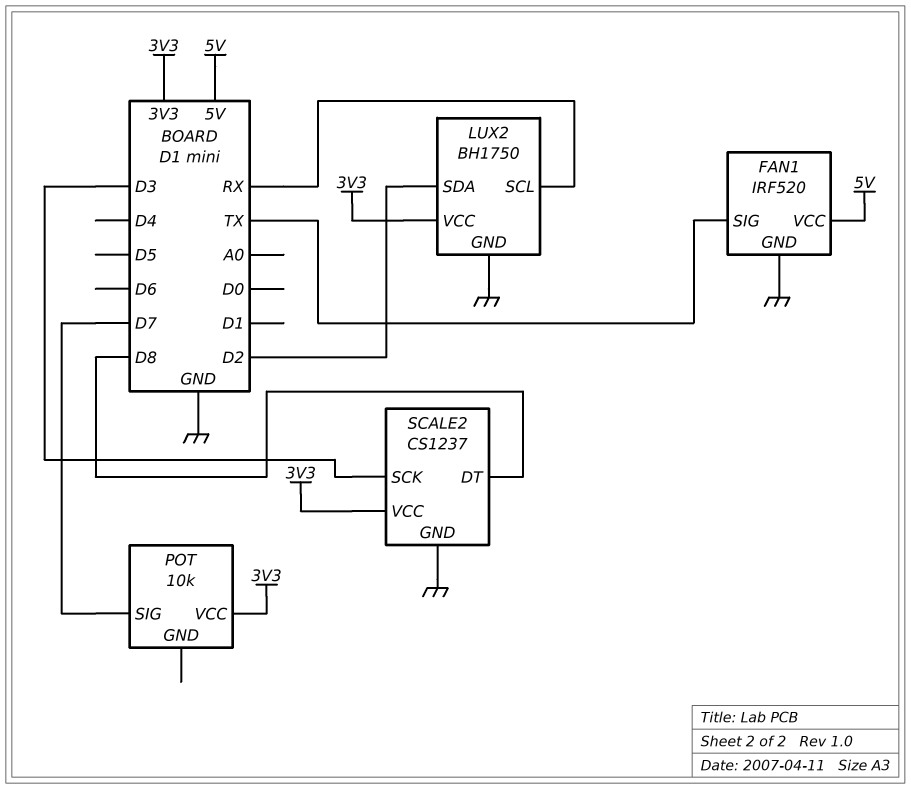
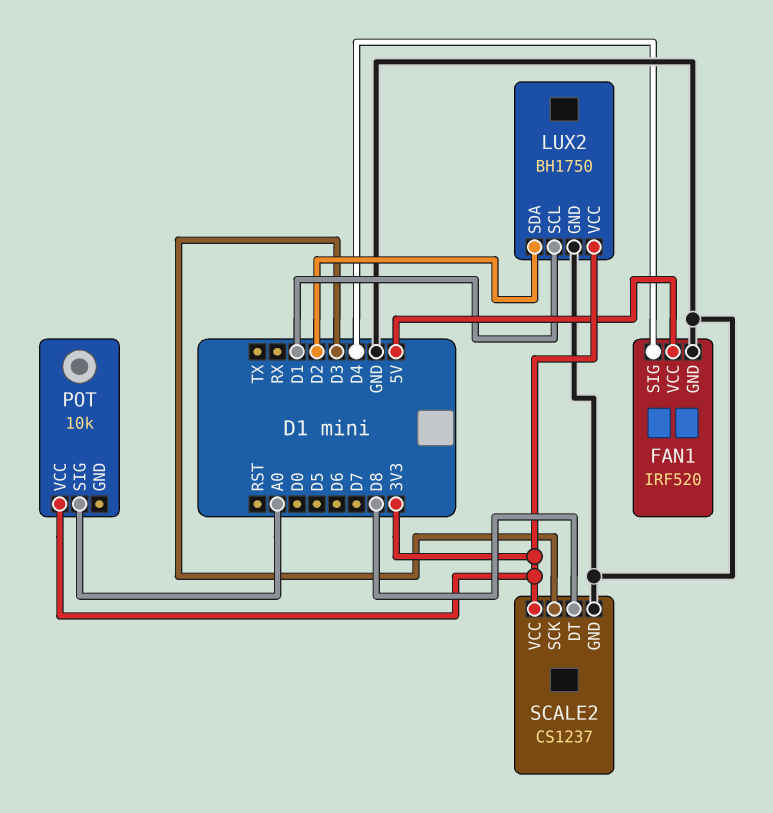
FAN1 pin SIG: TX -> D4
LUX2 pin SCL: RX -> D1
POT pin SIG: D7 -> A0

